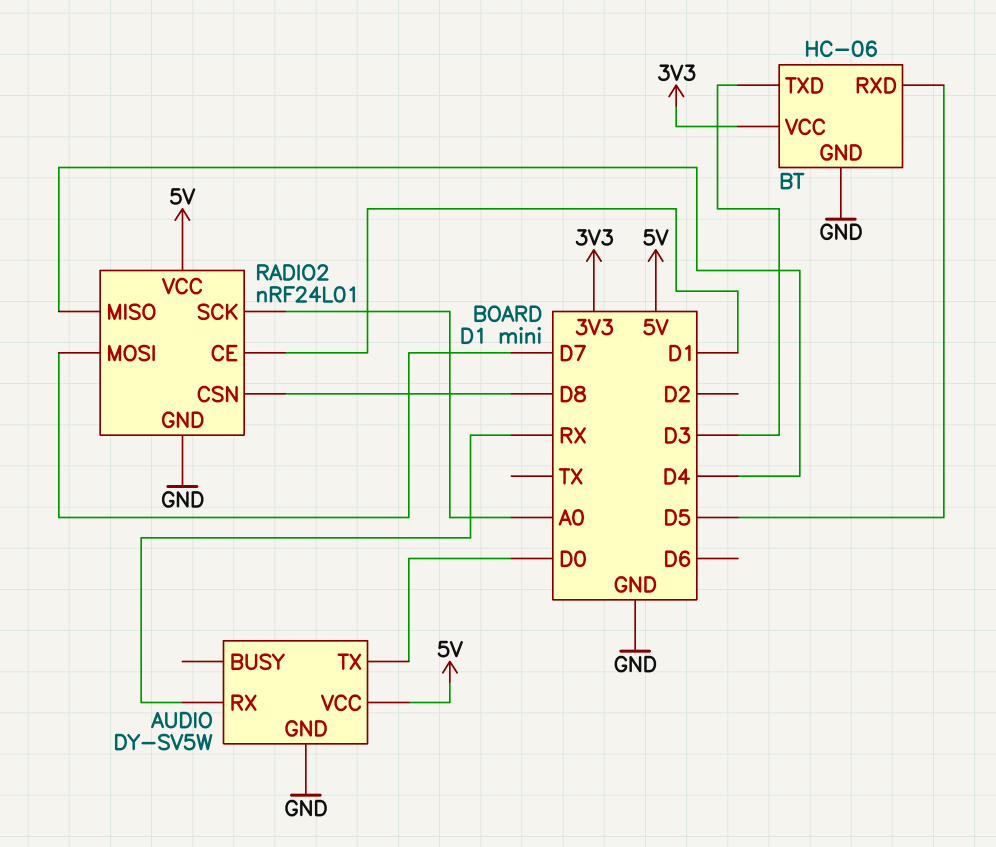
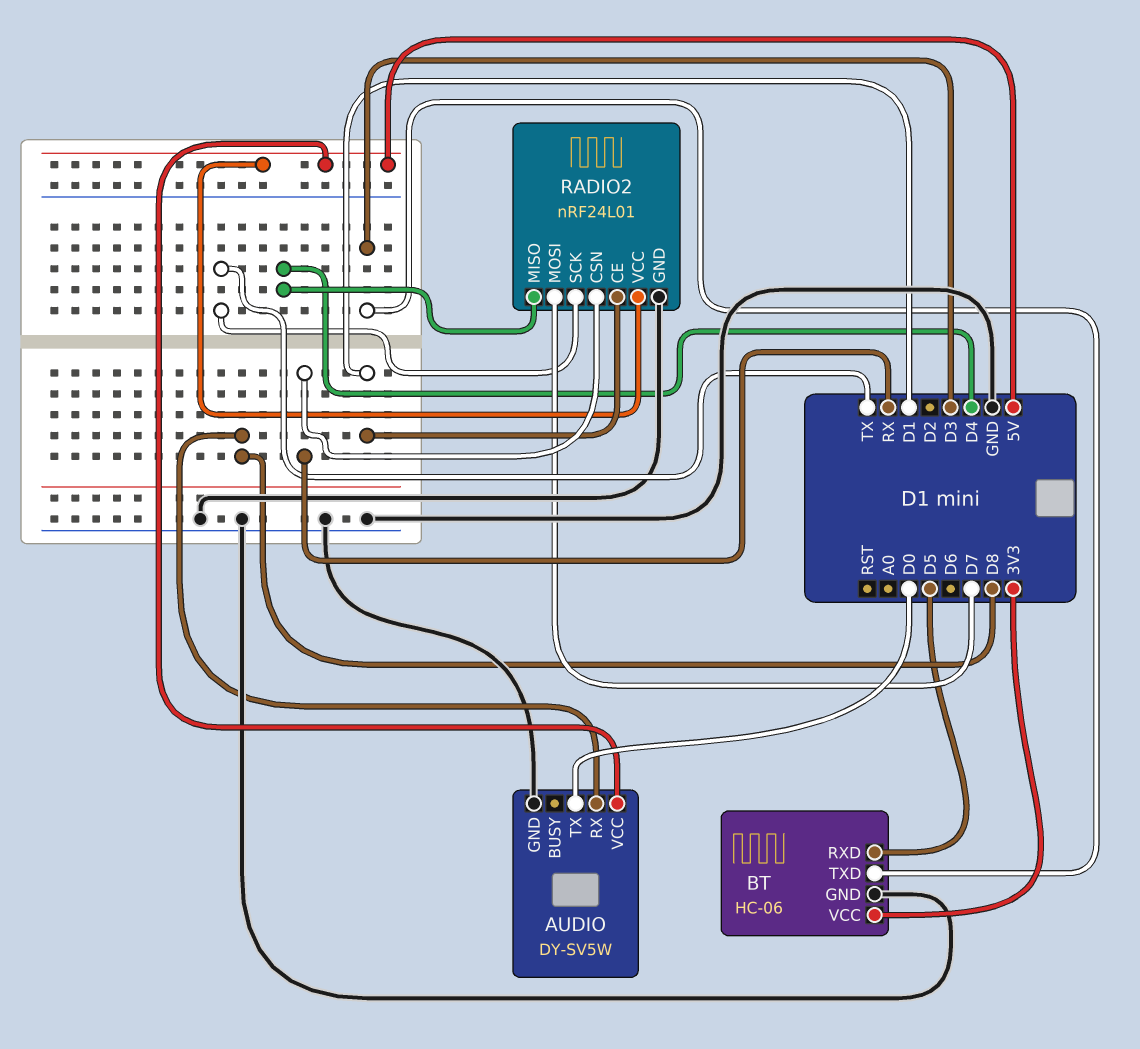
AUDIO pin RX: RX -> D8
RADIO2 pin CSN: D8 -> RX
RADIO2 pin SCK: A0 -> TX

